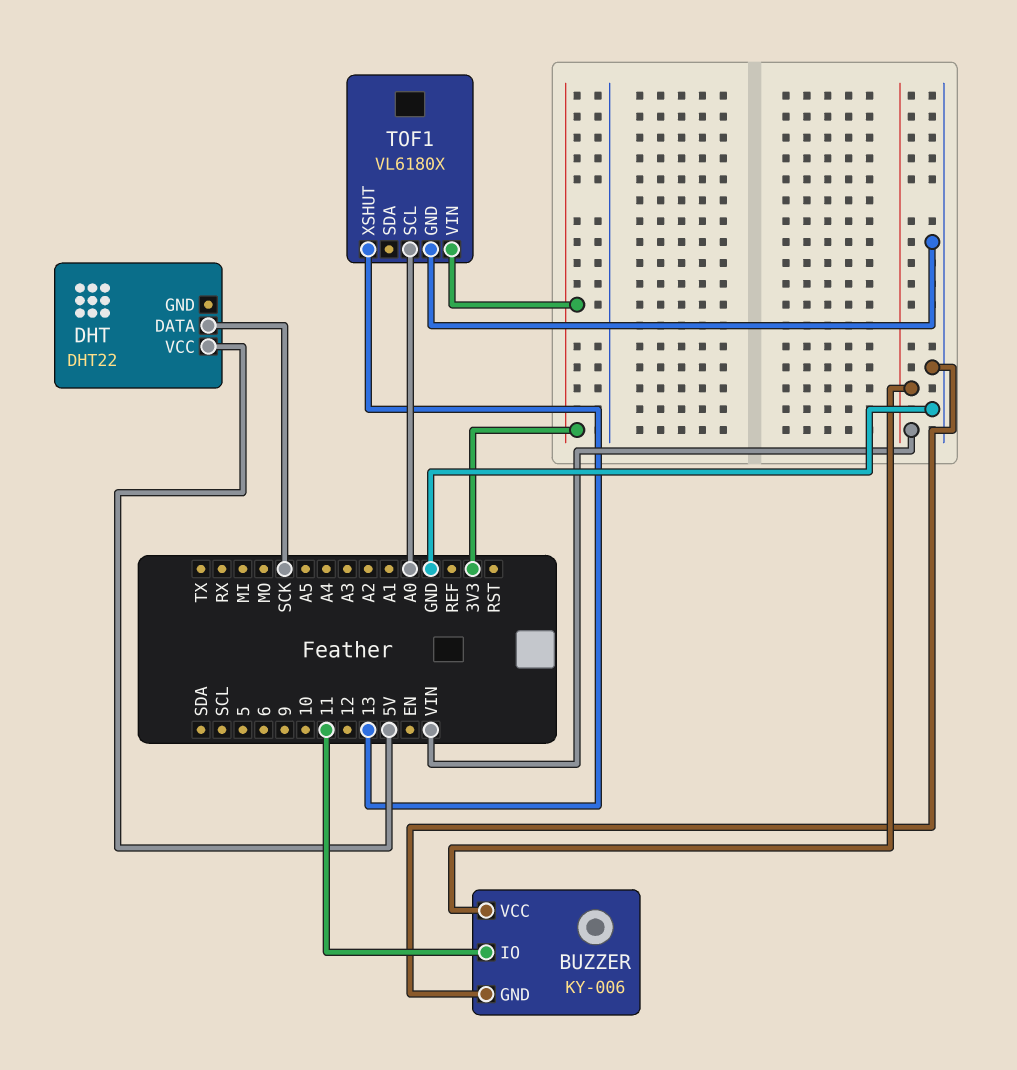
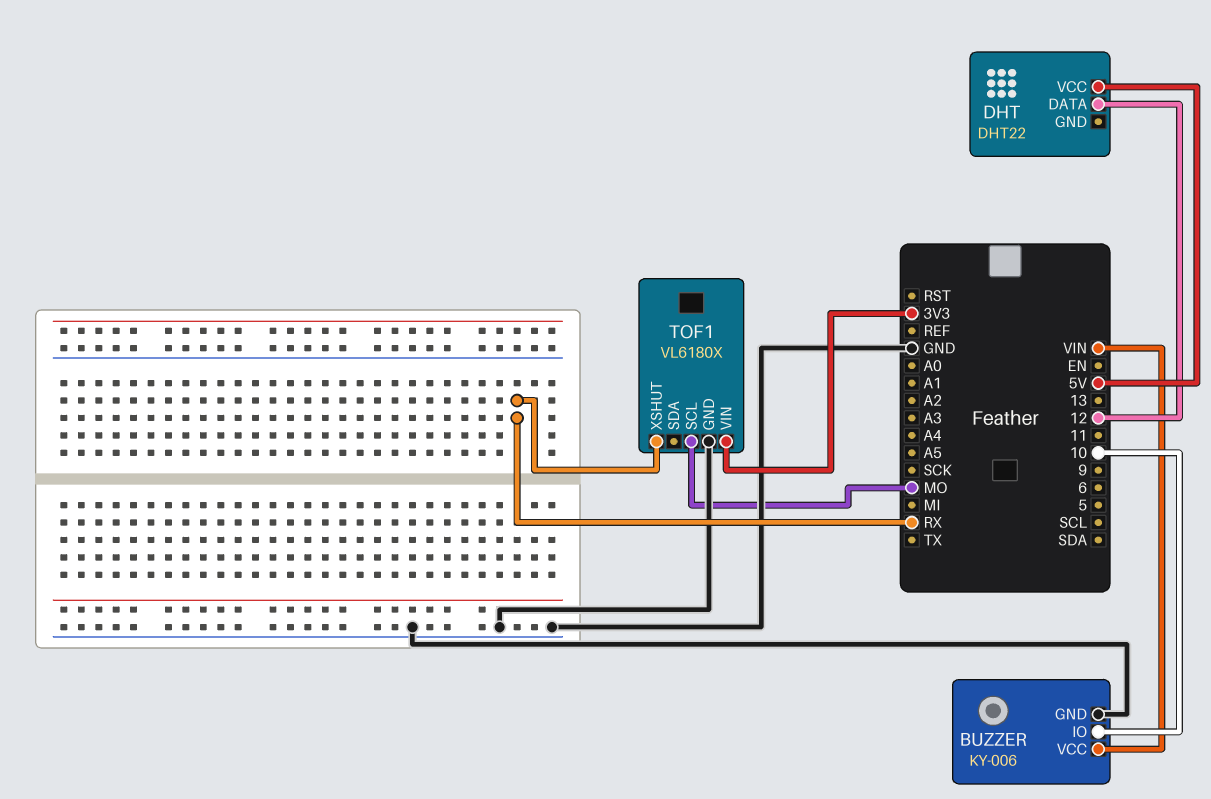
BUZZER pin IO: 11 -> 10
DHT pin DATA: SCK -> 12
TOF1 pin SCL: A0 -> MO
TOF1 pin XSHUT: 13 -> RX

